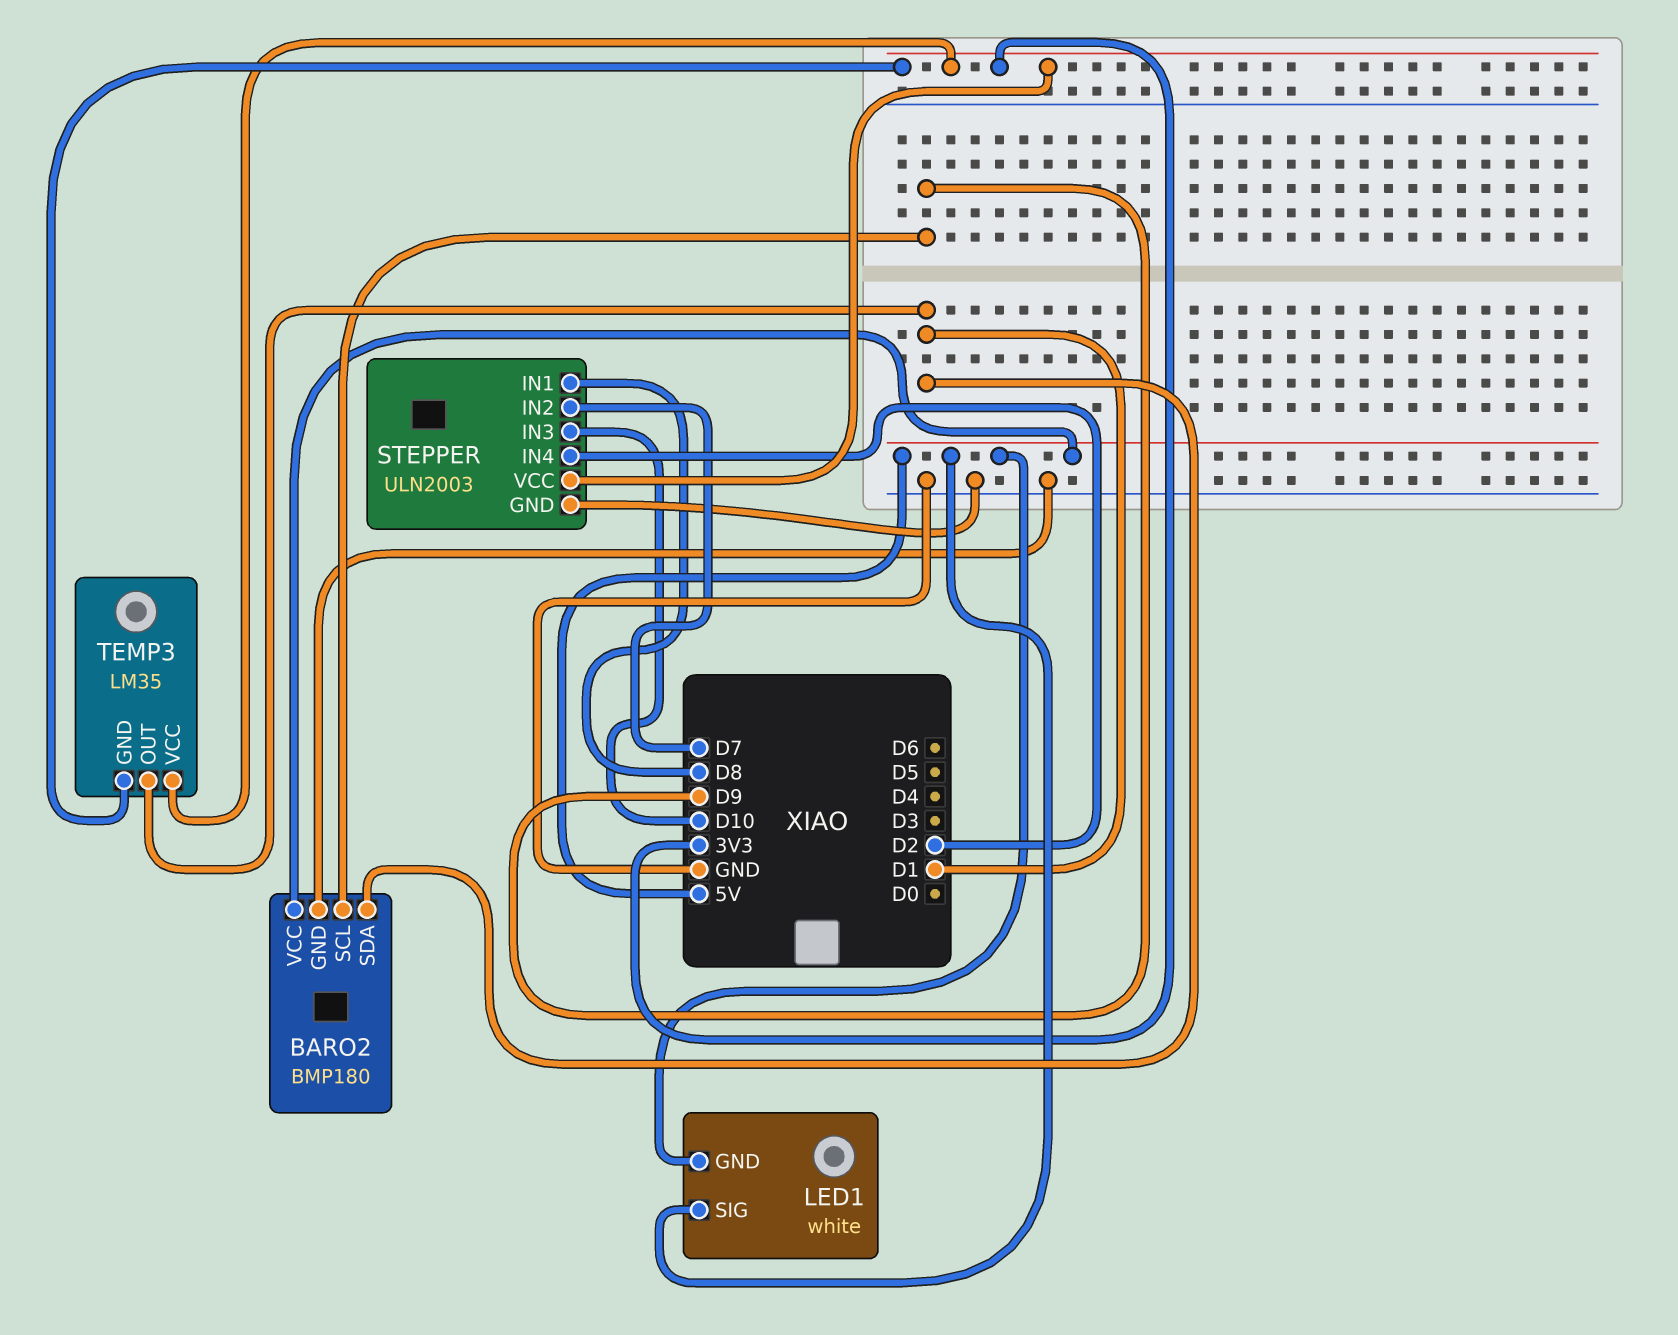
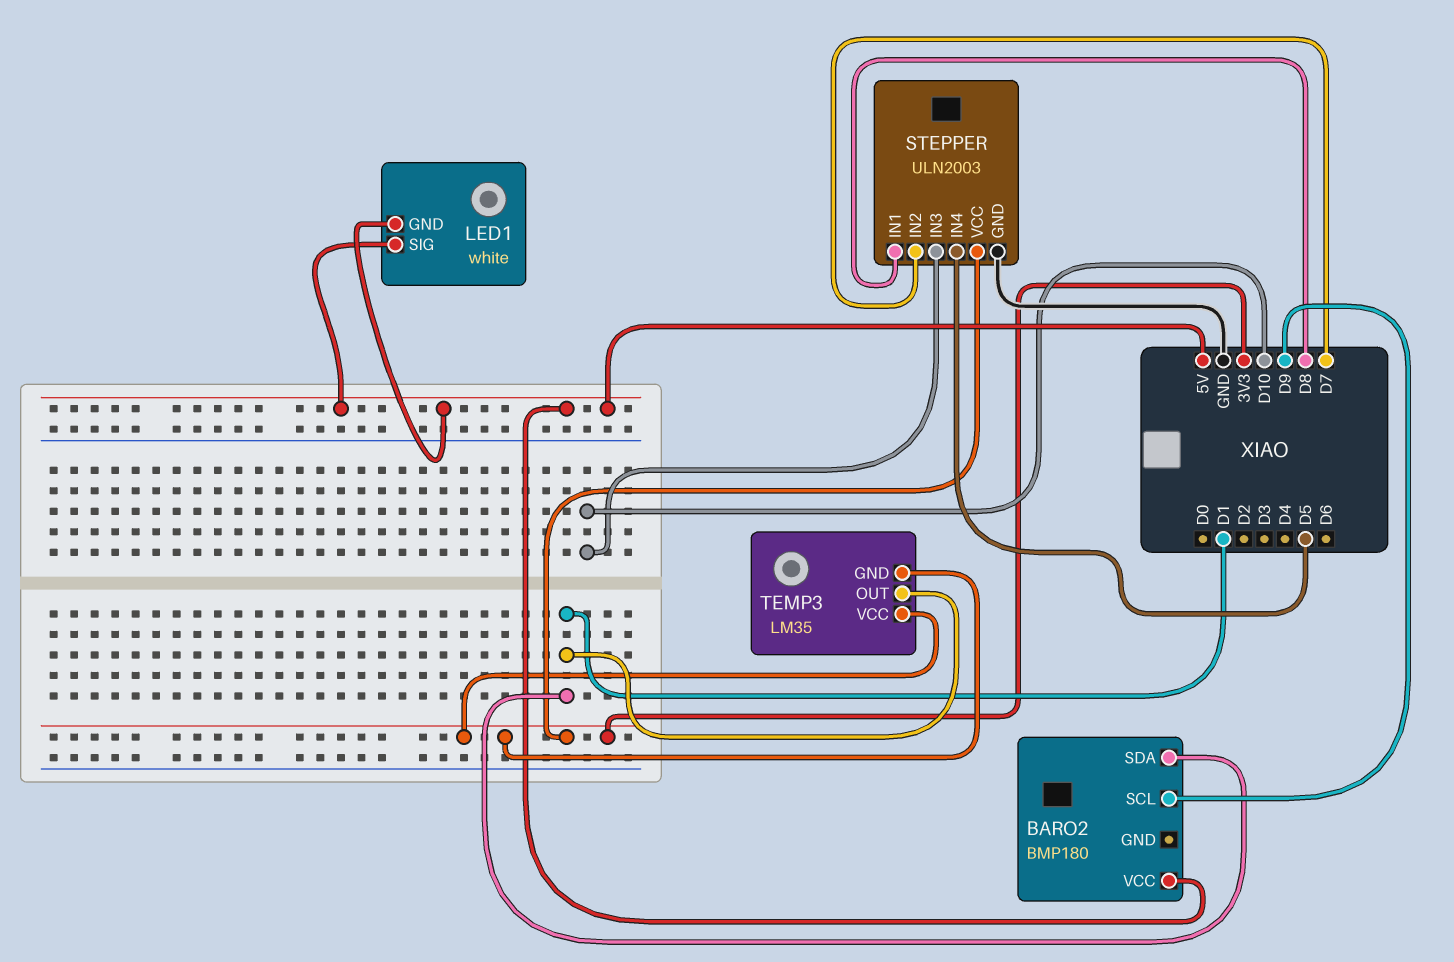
BARO2 pin GND: GND -> none
STEPPER pin IN4: D2 -> D5

